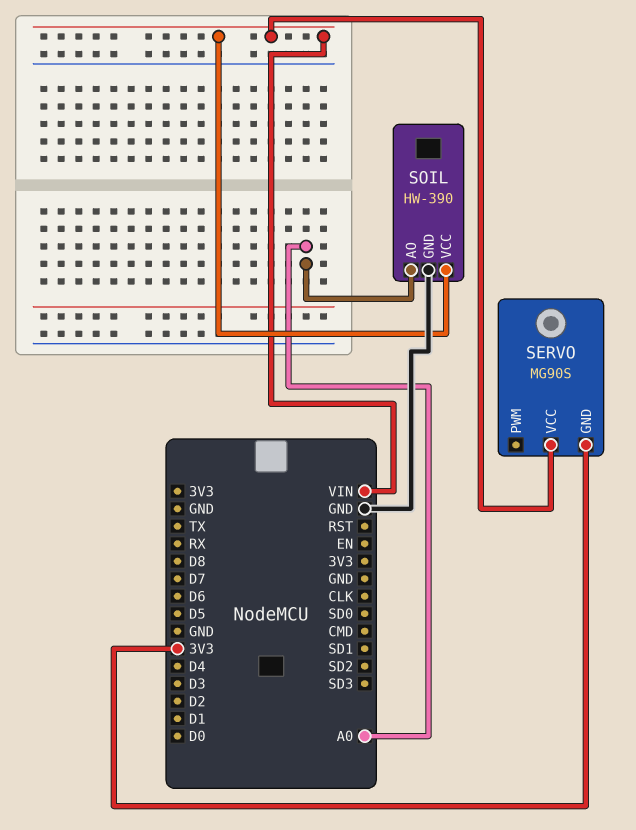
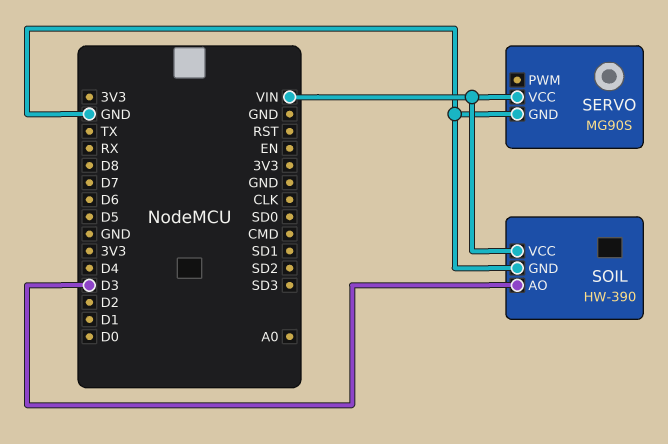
SERVO pin GND: 3V3 -> GND
SOIL pin AO: A0 -> D3

